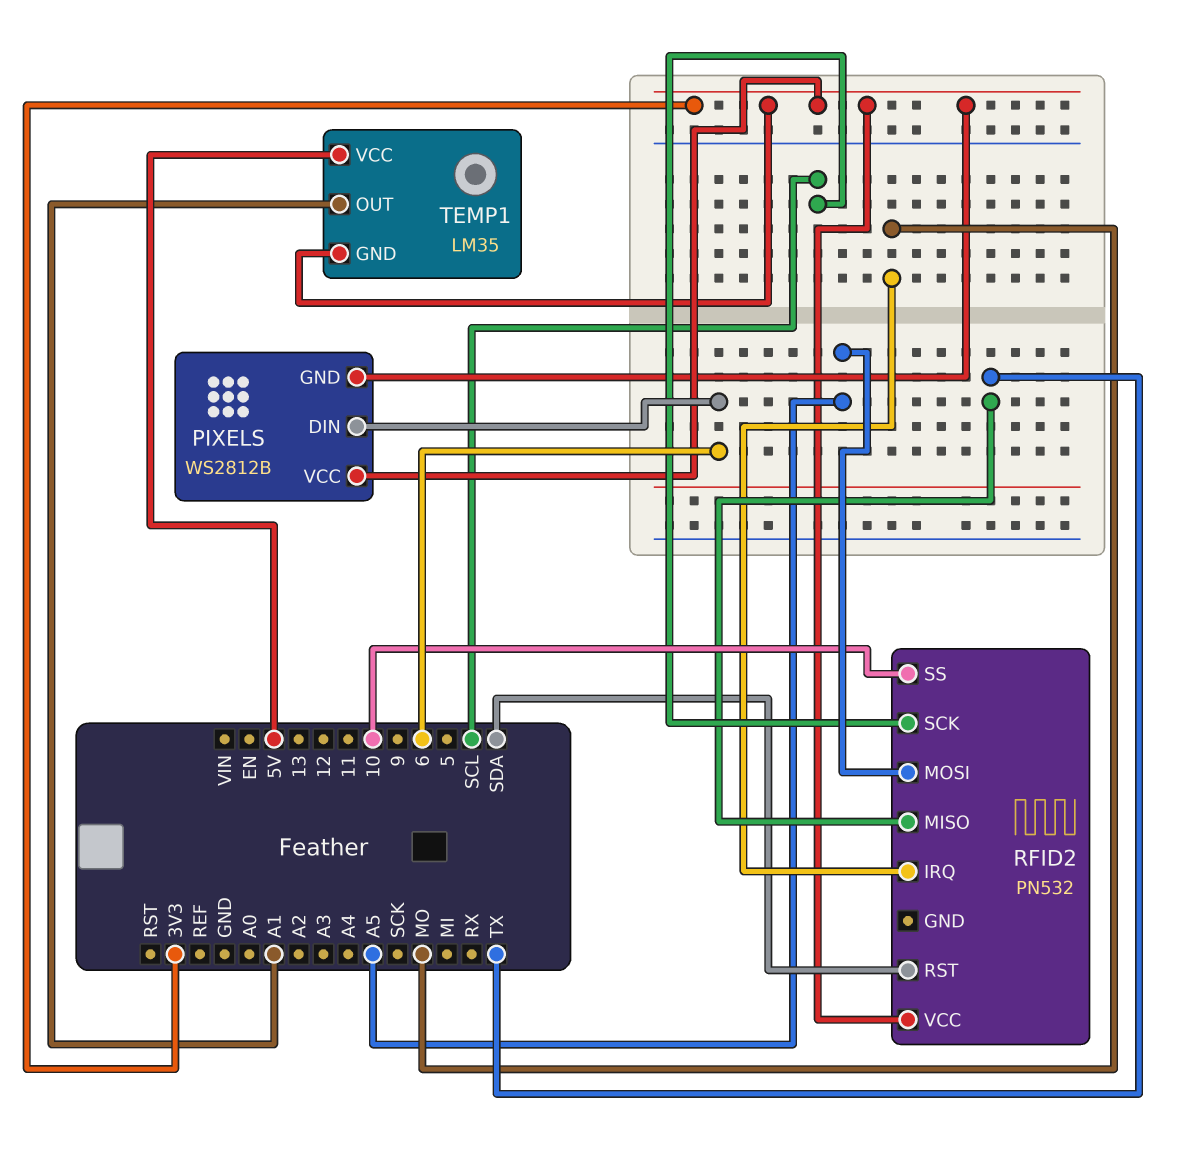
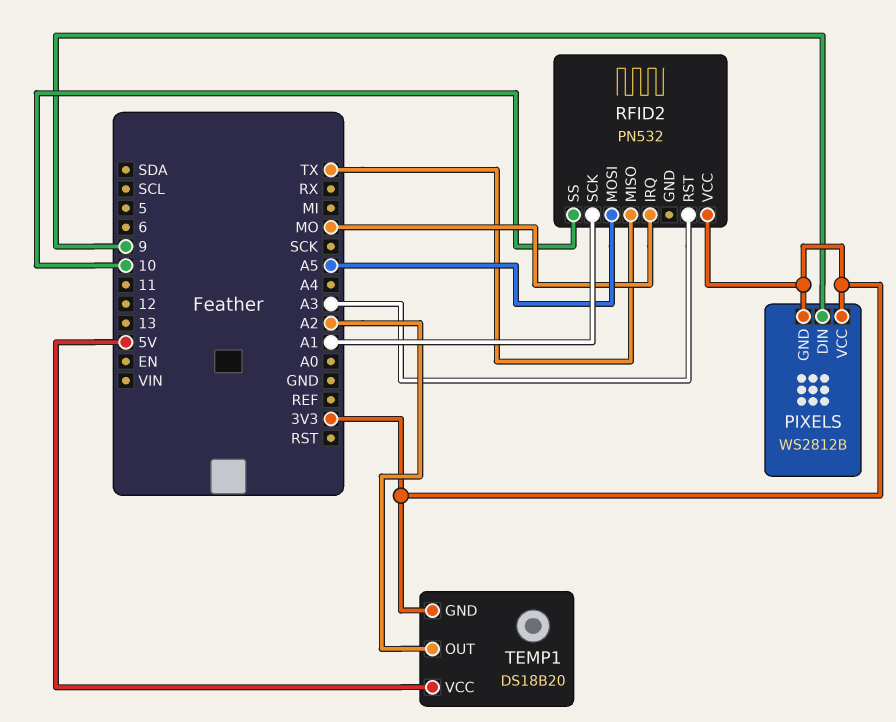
PIXELS pin DIN: 6 -> 9
RFID2 pin RST: SDA -> A3
RFID2 pin SCK: SCL -> A1
TEMP1: LM35 -> DS18B20
TEMP1 pin OUT: A1 -> A2

